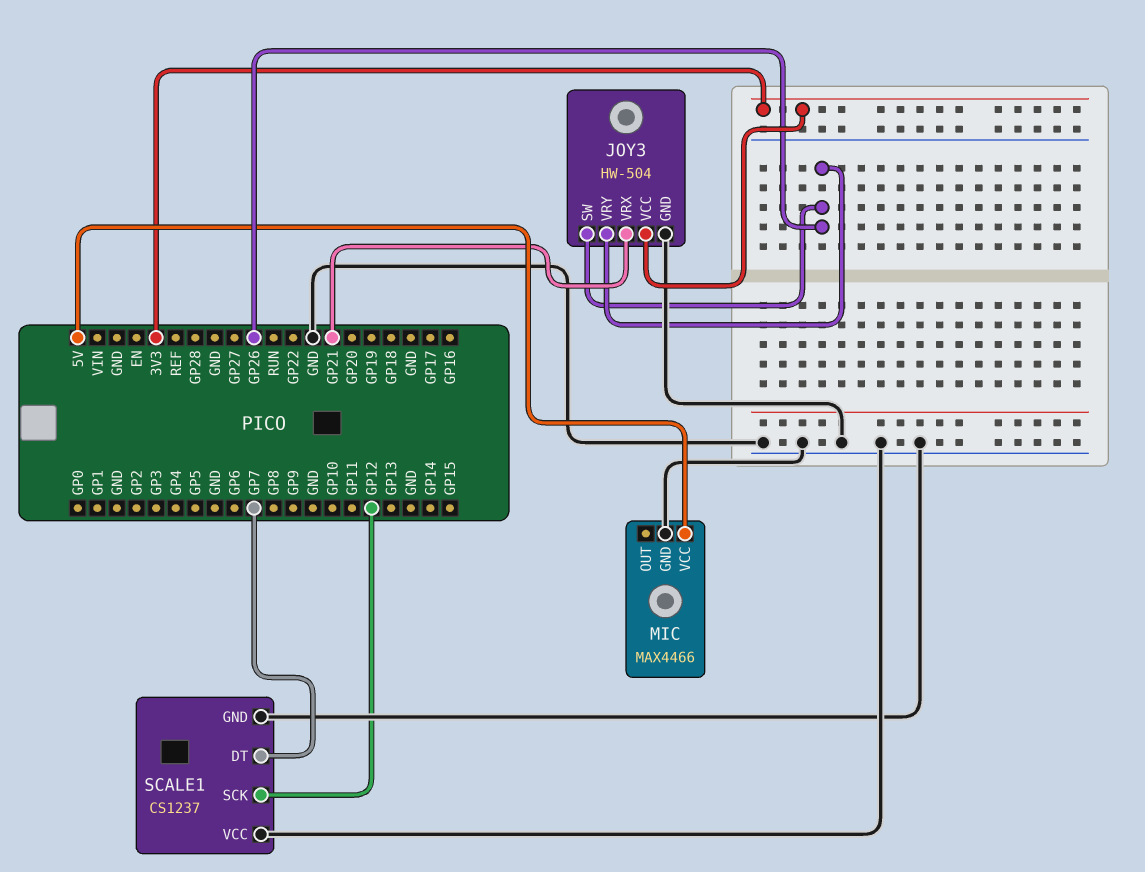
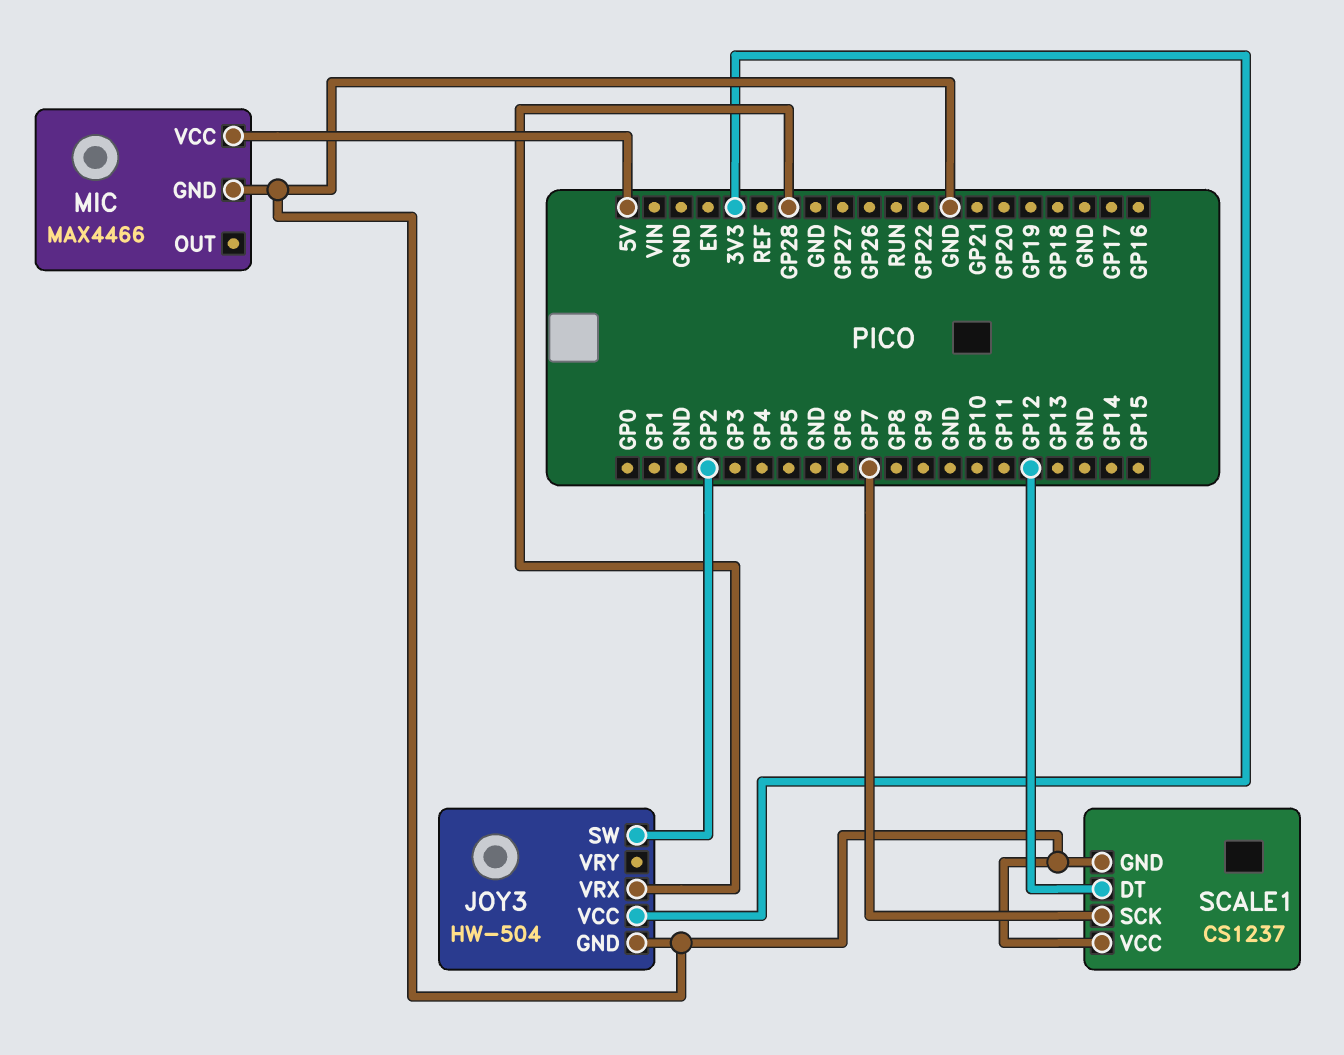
JOY3 pin SW: GP26 -> GP2
JOY3 pin VRX: GP21 -> GP28
JOY3 pin VRY: GP26 -> none
SCALE1 pin DT: GP7 -> GP12
SCALE1 pin SCK: GP12 -> GP7

